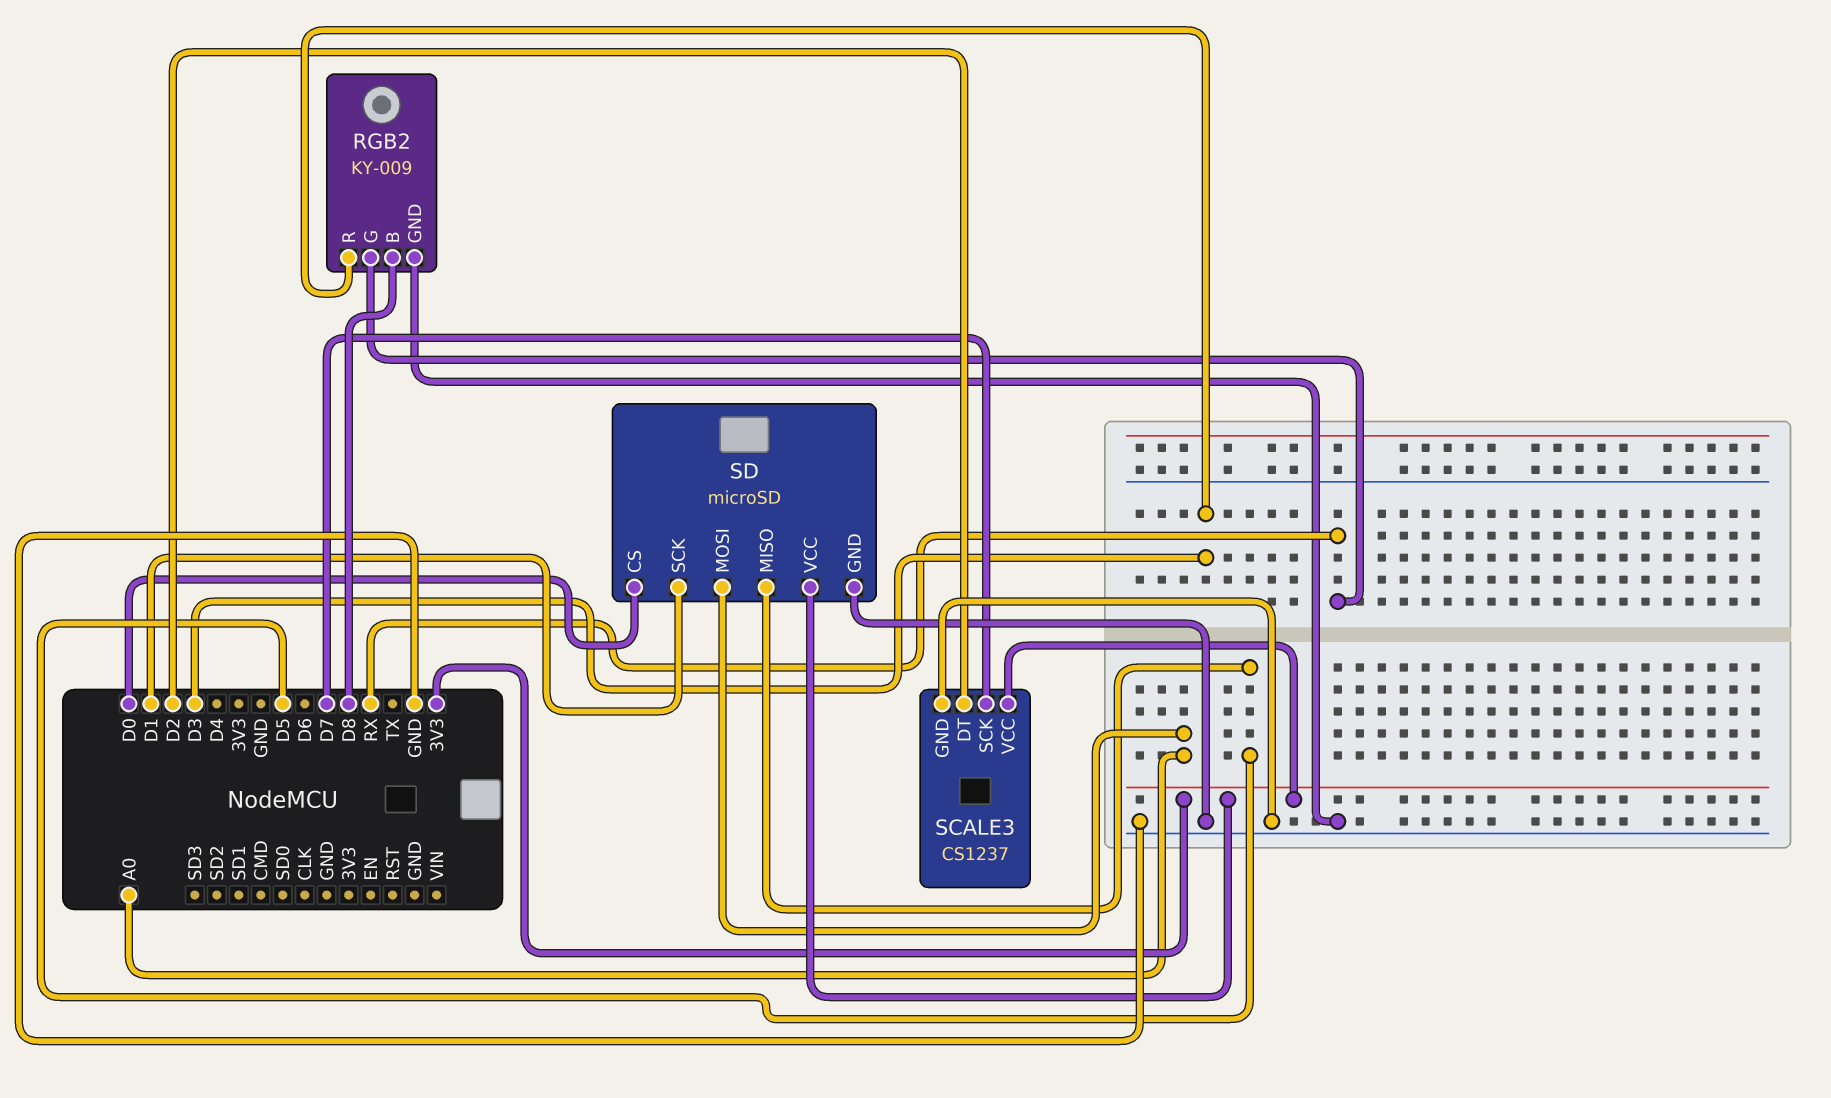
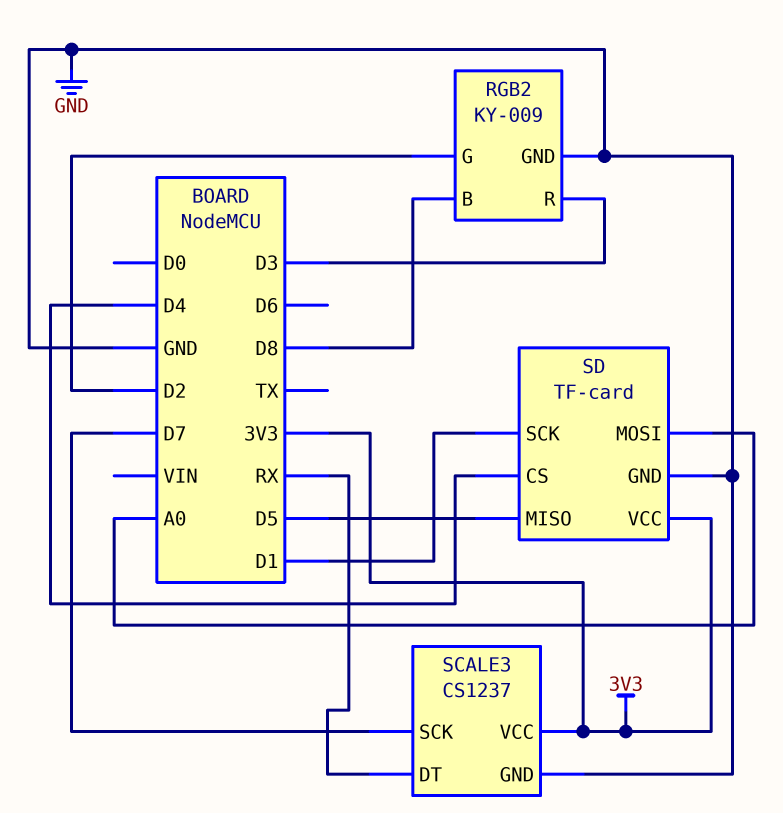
RGB2 pin G: RX -> D2
SCALE3 pin DT: D2 -> RX
SD: microSD -> TF-card
SD pin CS: D0 -> D4

